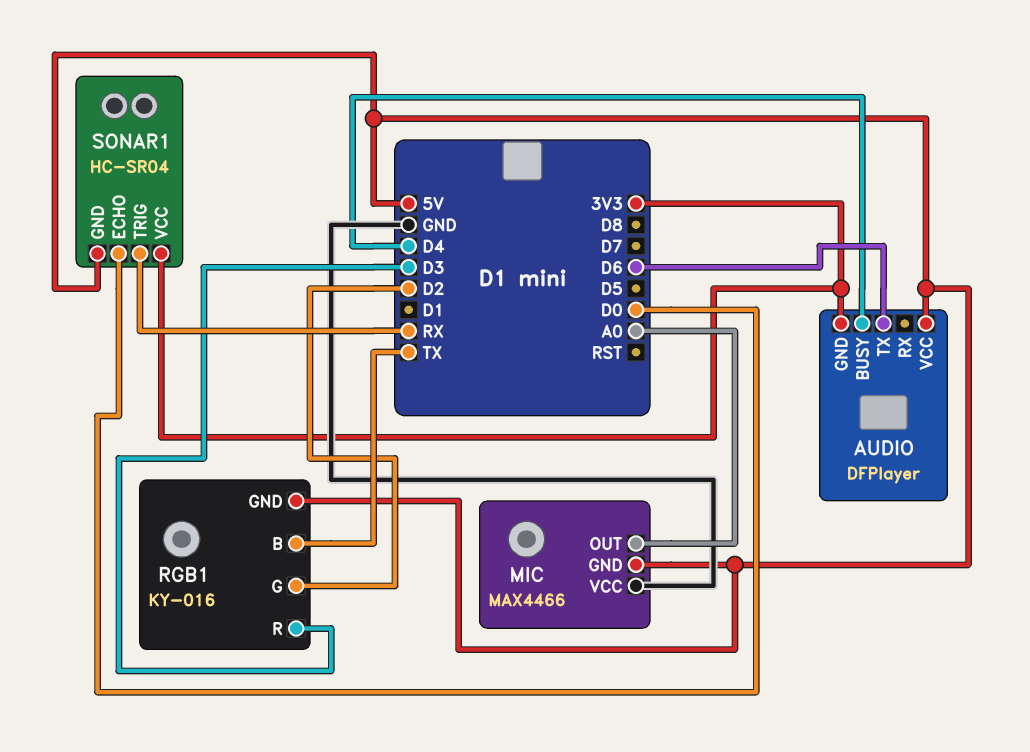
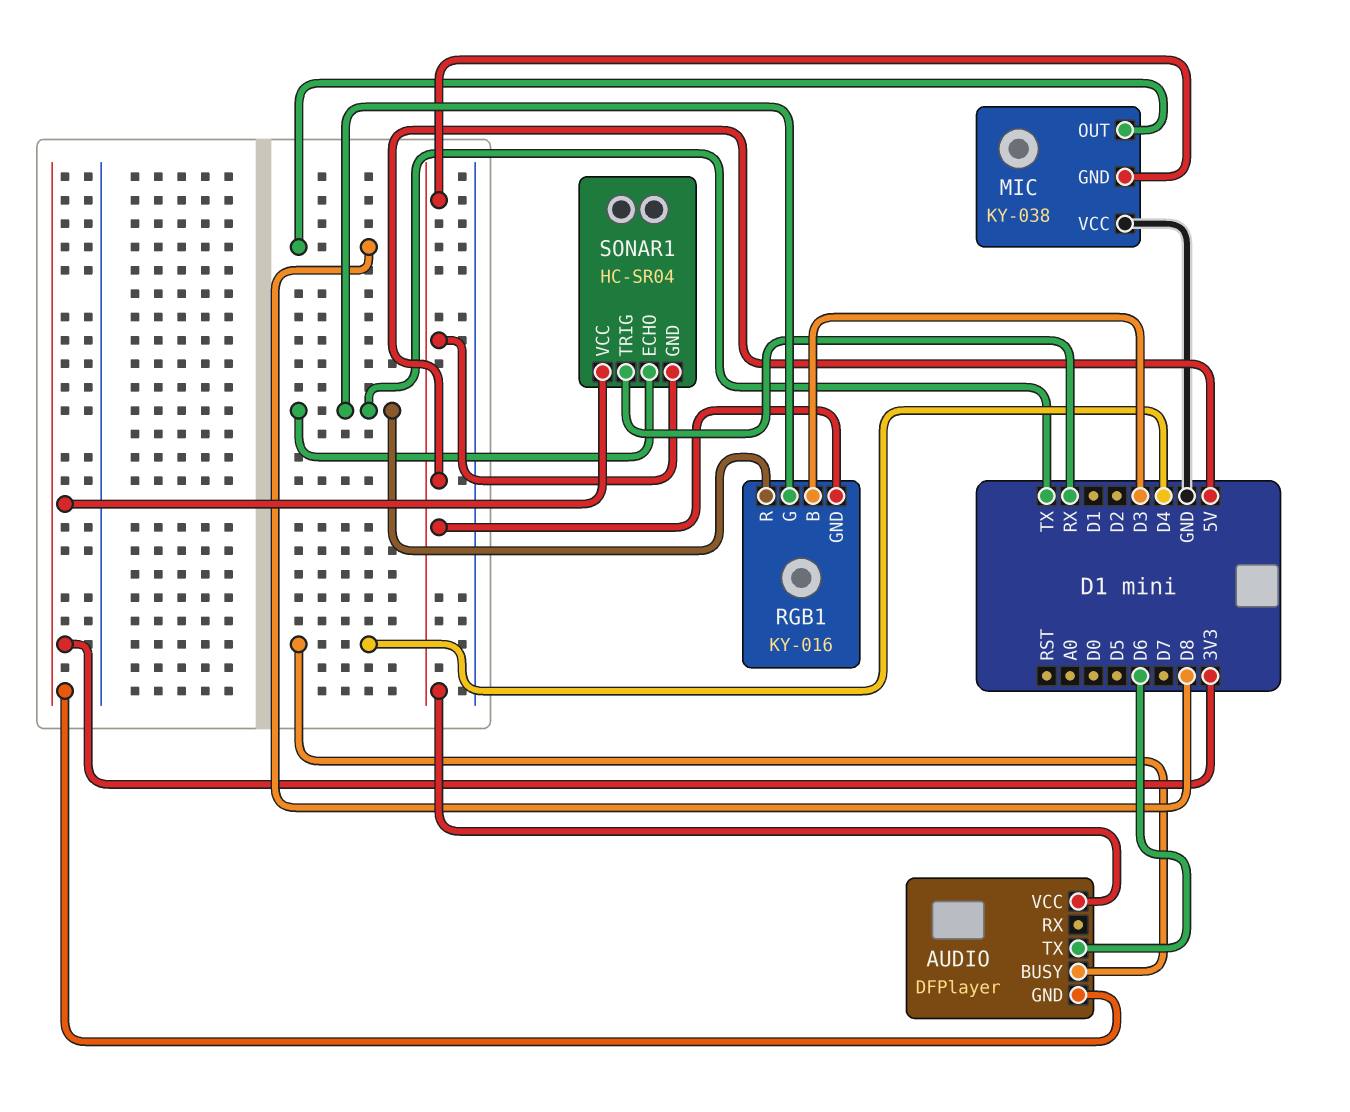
MIC: MAX4466 -> KY-038
MIC pin OUT: A0 -> D8
RGB1 pin B: TX -> D3
RGB1 pin G: D2 -> TX
RGB1 pin R: D3 -> TX
SONAR1 pin ECHO: D0 -> TX

